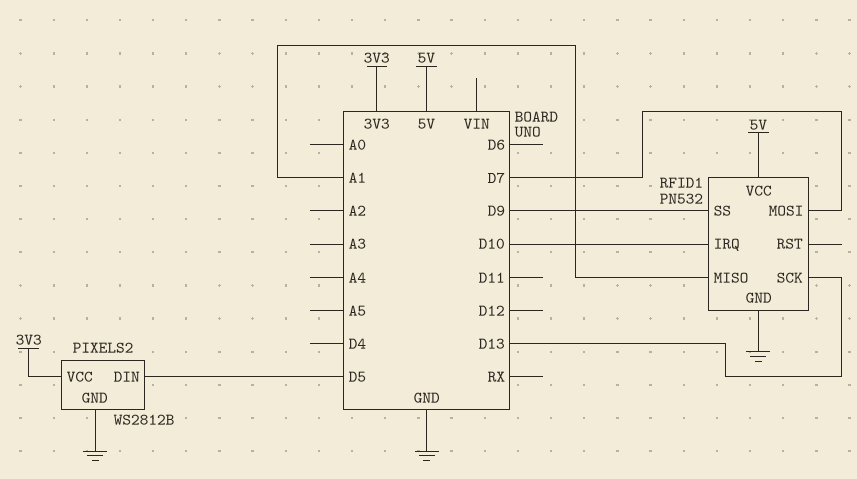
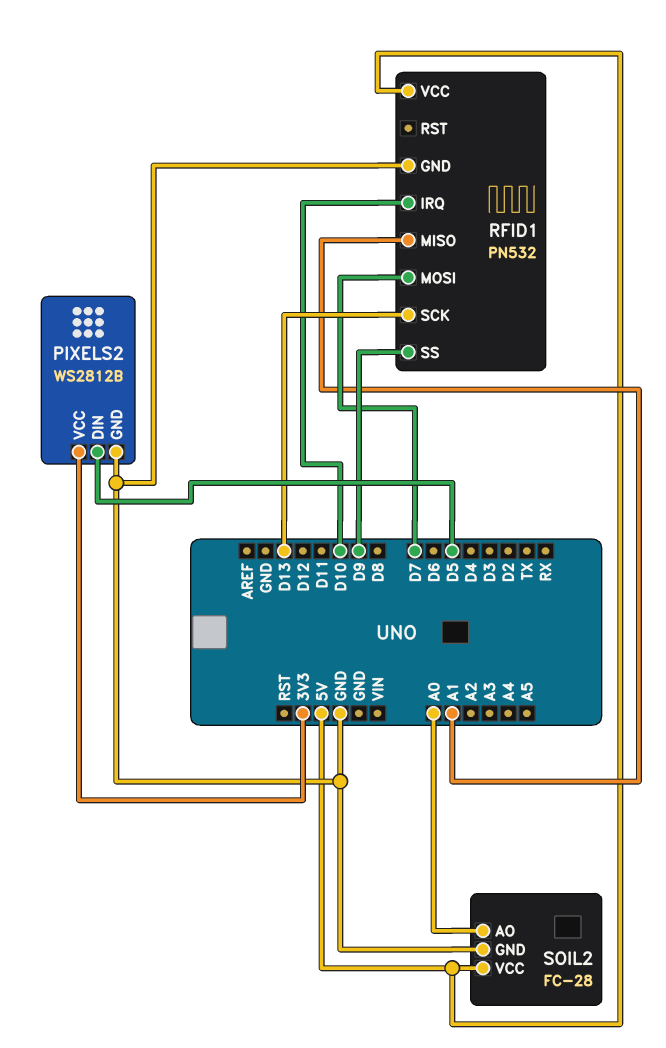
SOIL2: none -> FC-28
SOIL2 pin AO: none -> A0
SOIL2 pin GND: none -> GND
SOIL2 pin VCC: none -> 5V

